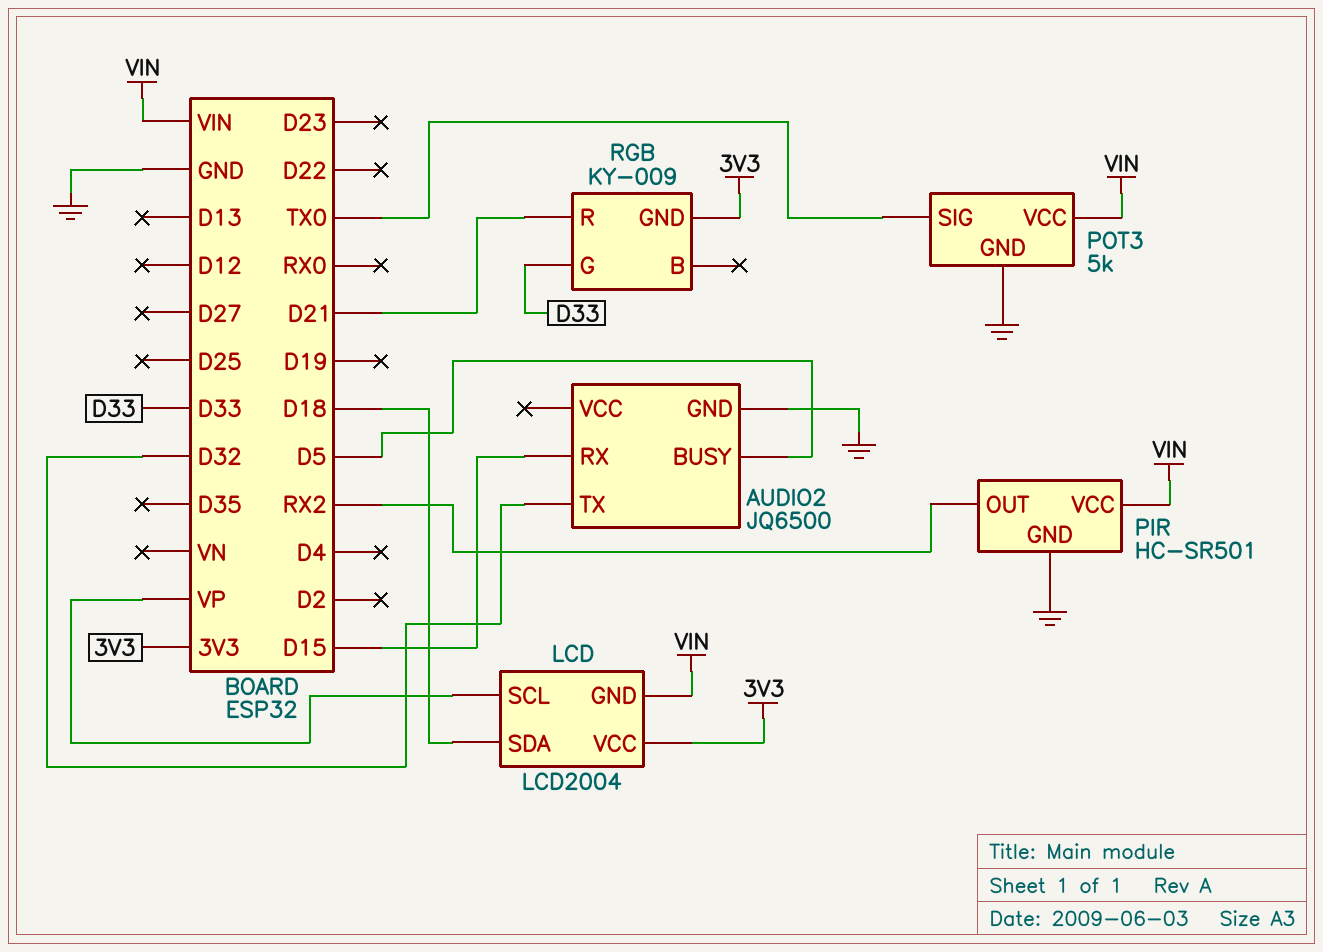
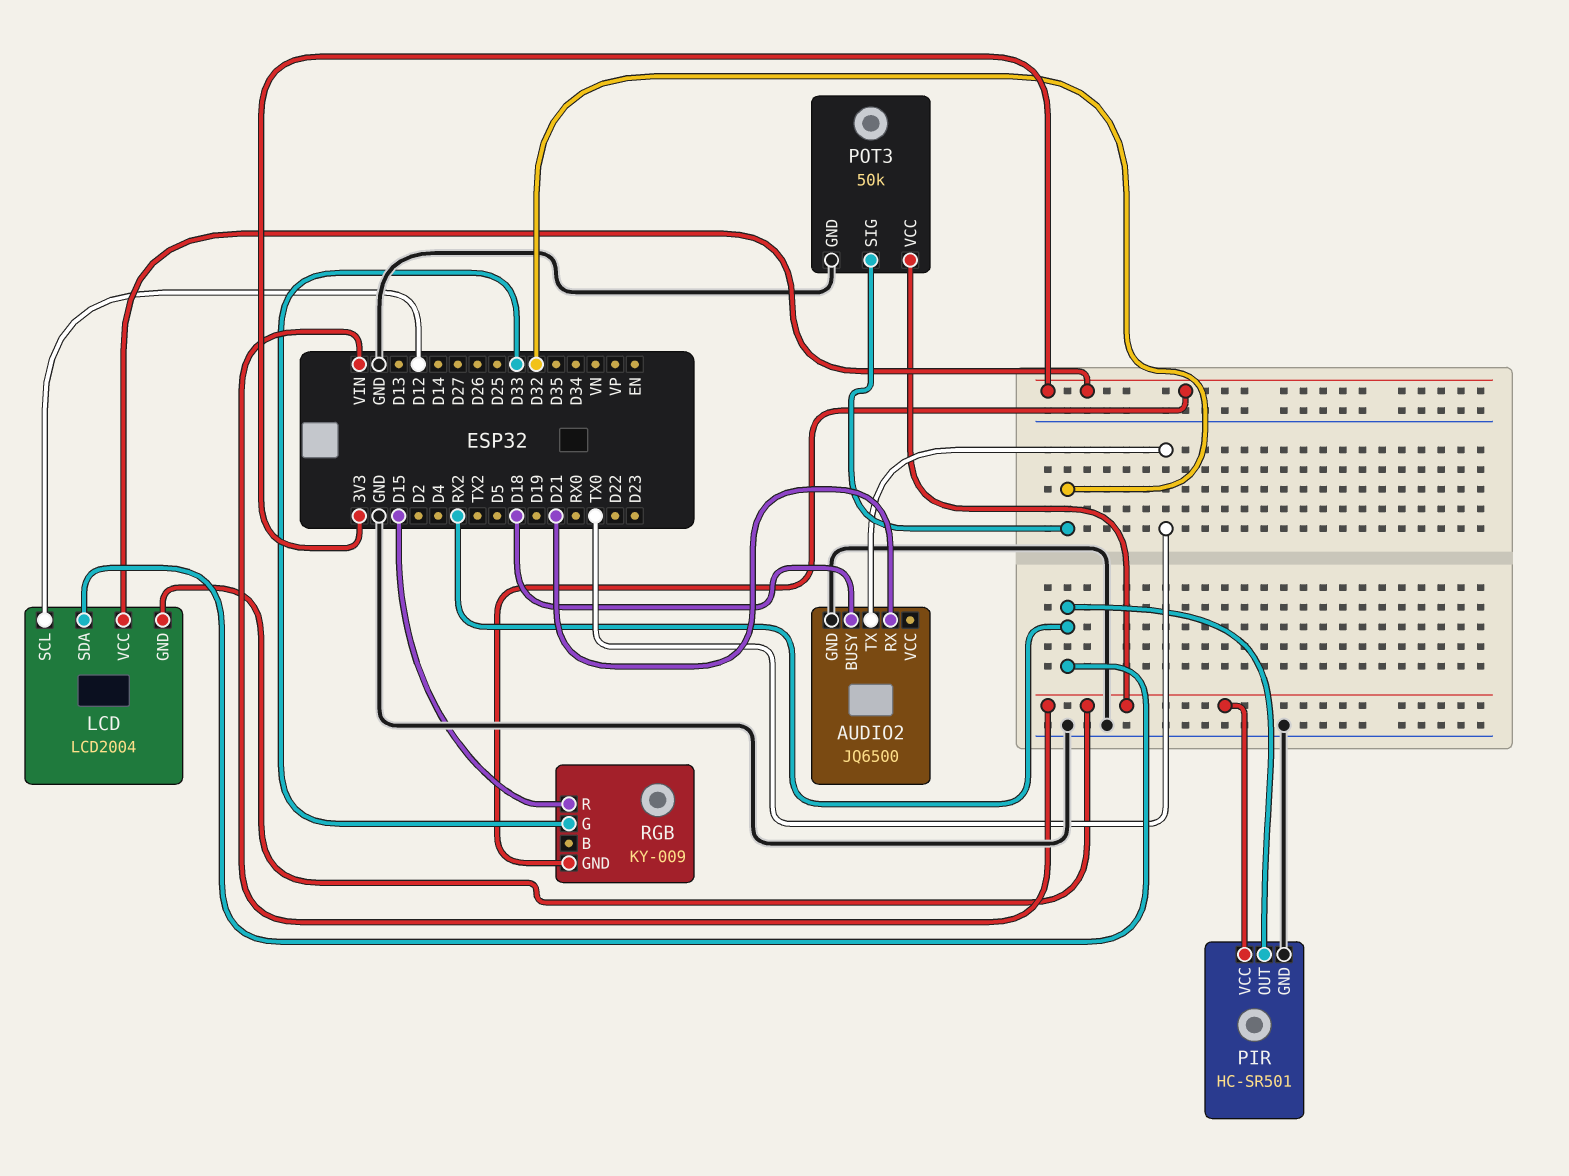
AUDIO2 pin BUSY: D5 -> D18
AUDIO2 pin RX: D15 -> D21
AUDIO2 pin TX: D32 -> TX0
LCD pin SCL: VP -> D12
LCD pin SDA: D18 -> RX2
POT3: 5k -> 50k
POT3 pin SIG: TX0 -> D32
RGB pin R: D21 -> D15

